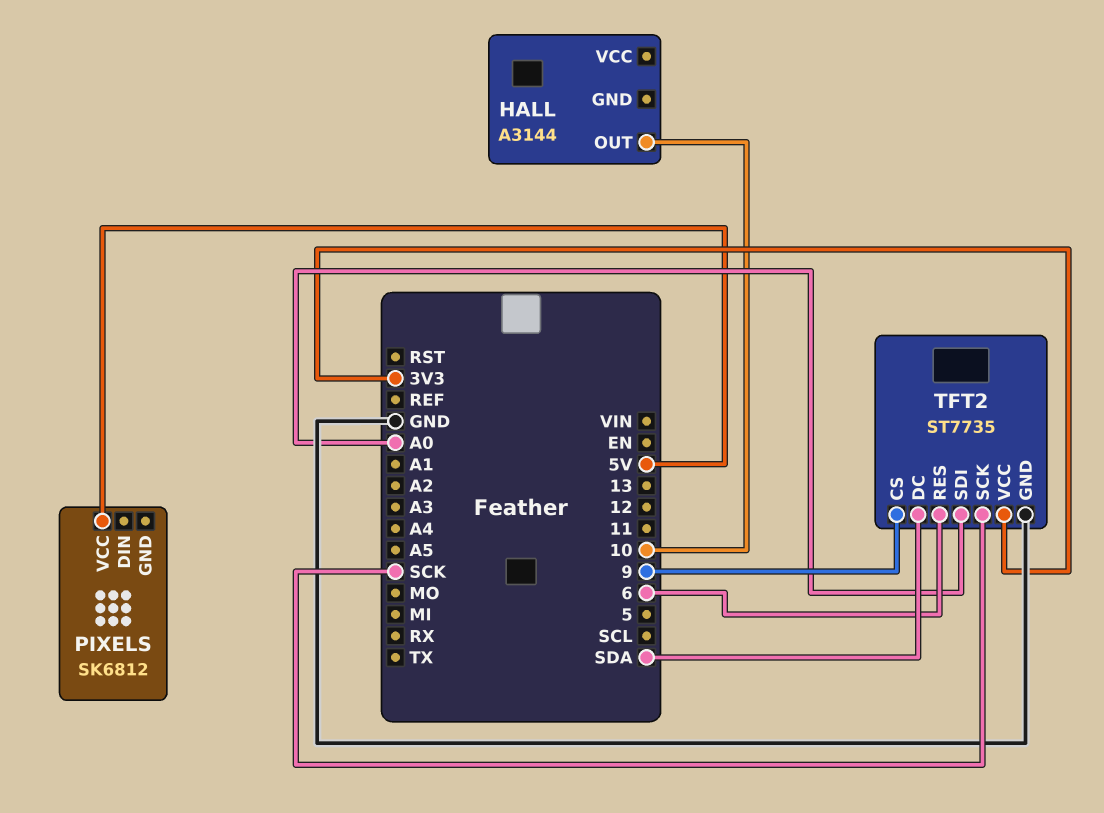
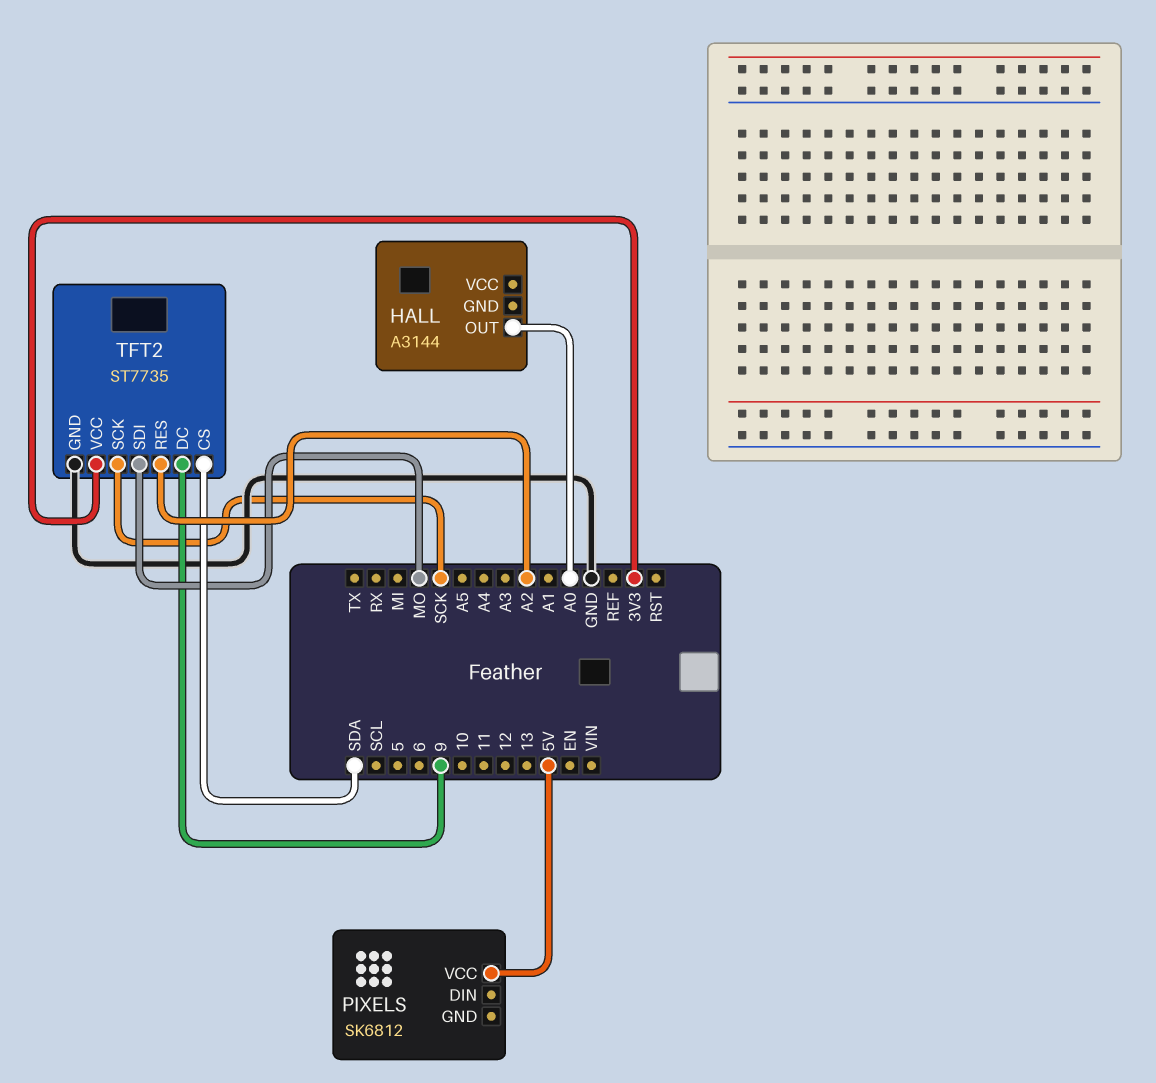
HALL pin OUT: 10 -> A0
TFT2 pin CS: 9 -> SDA
TFT2 pin DC: SDA -> 9
TFT2 pin RES: 6 -> A2
TFT2 pin SDI: A0 -> MO

